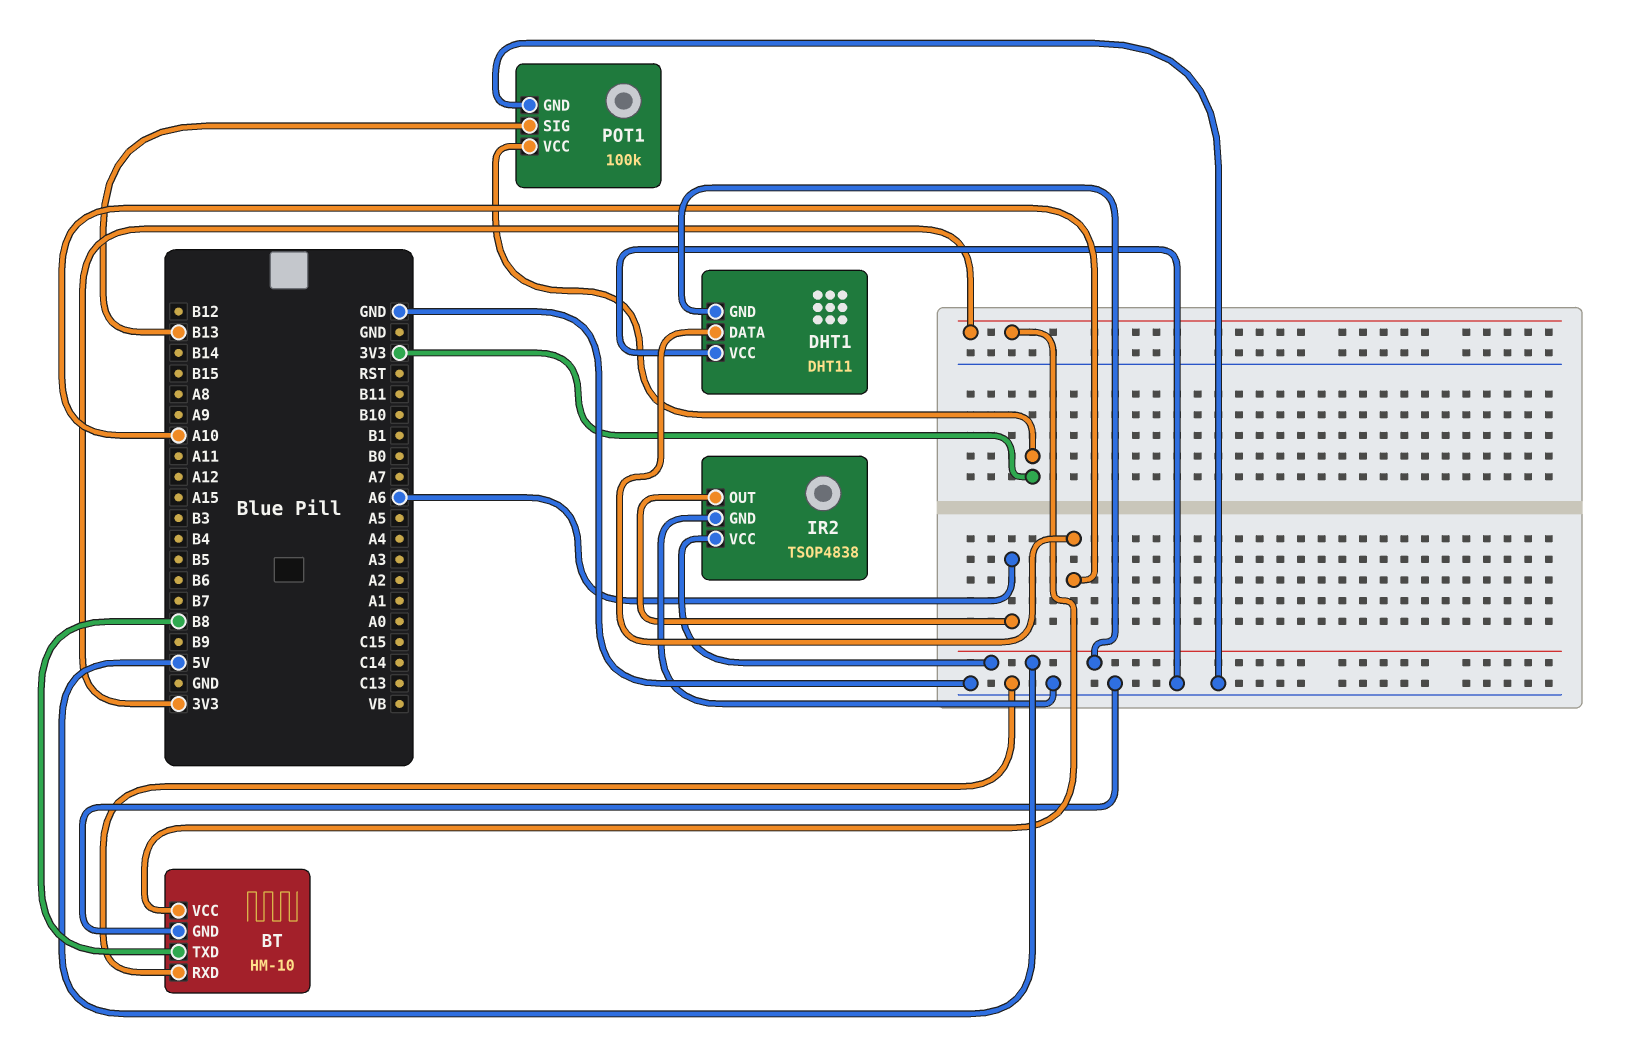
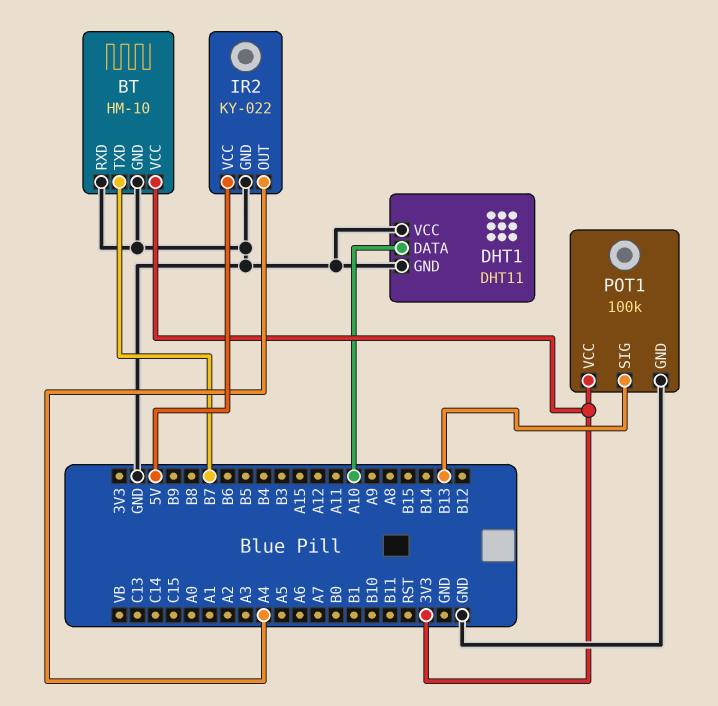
BT pin TXD: B8 -> B7
DHT1 pin GND: 5V -> GND
IR2: TSOP4838 -> KY-022
IR2 pin OUT: A6 -> A4

